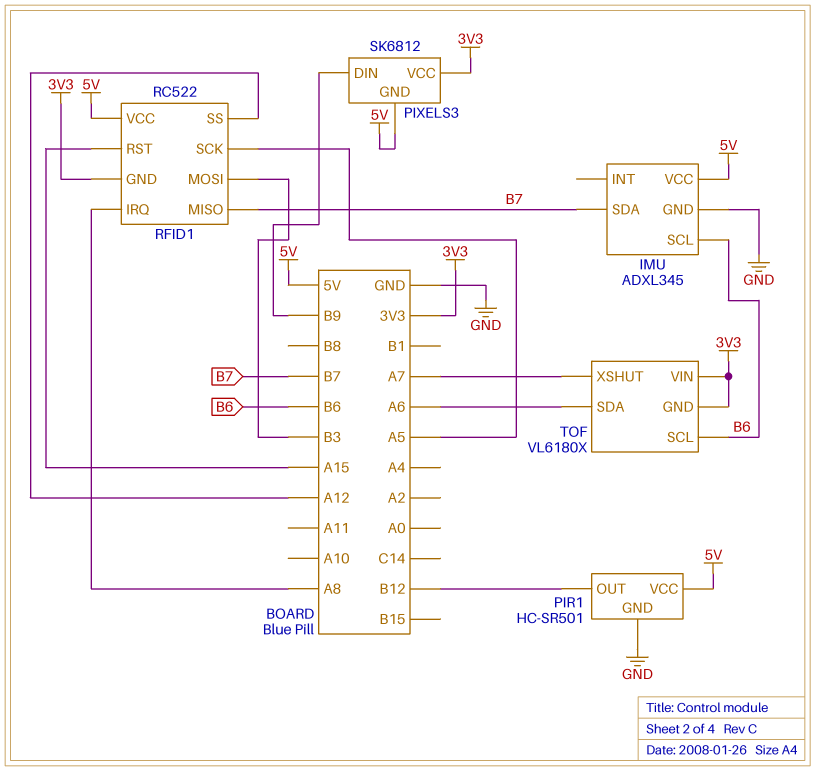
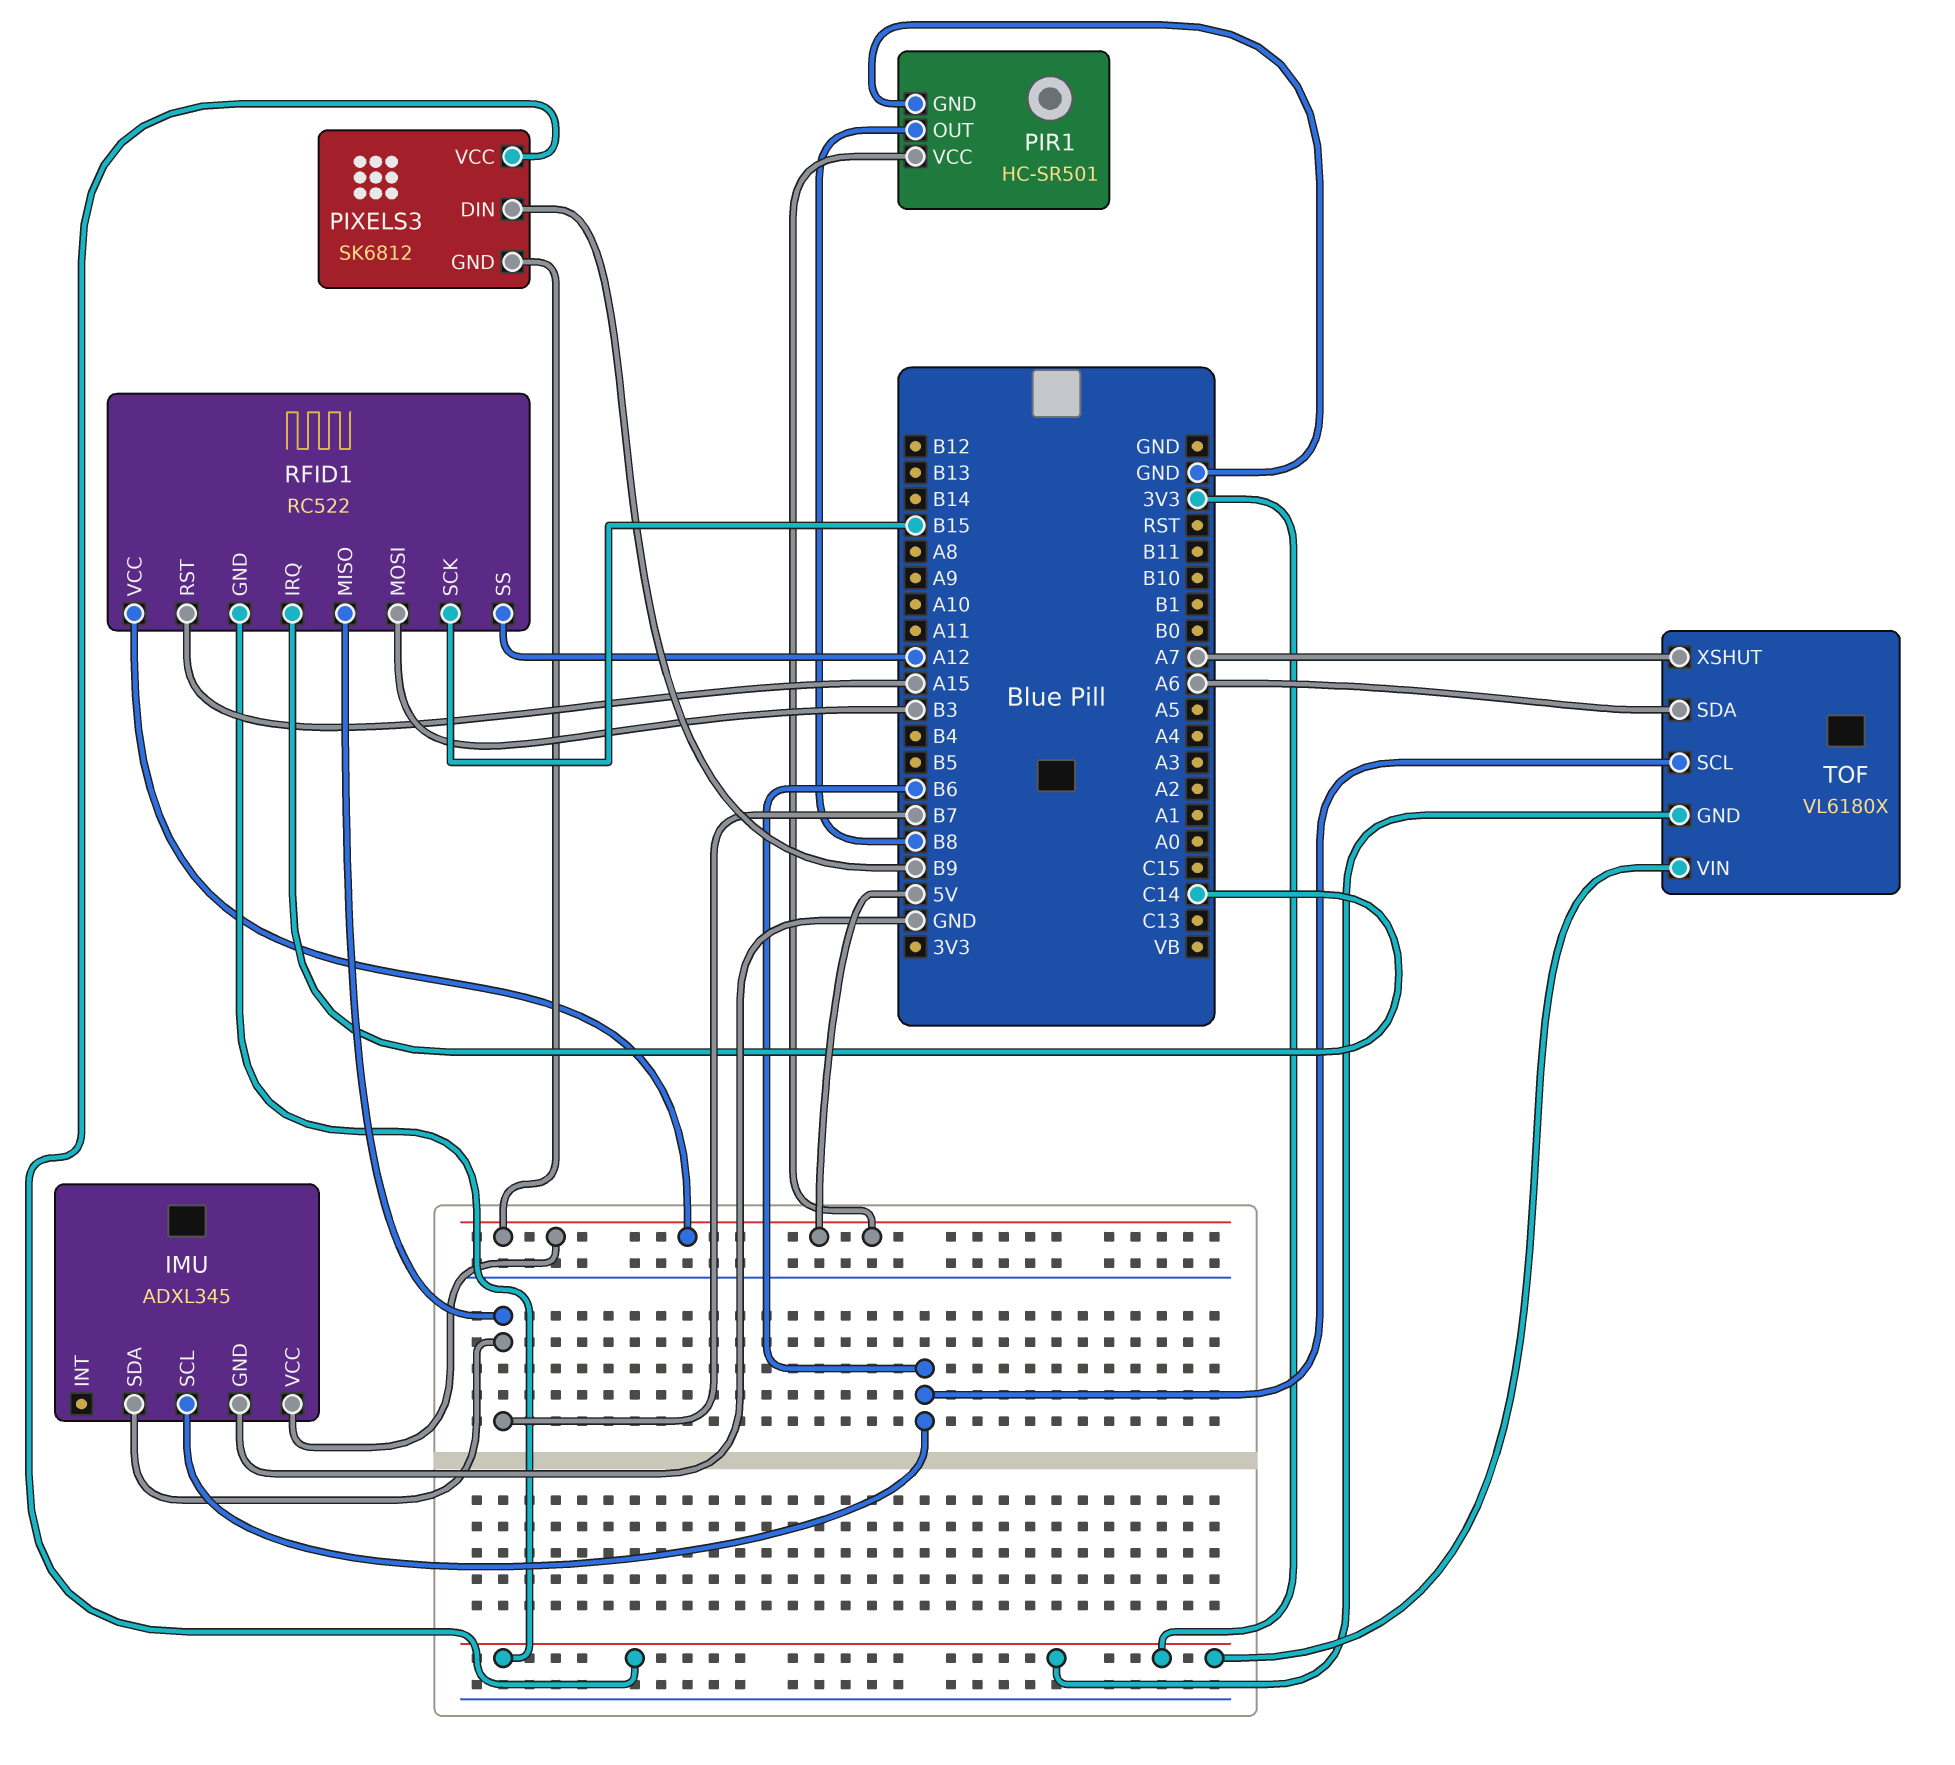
PIR1 pin OUT: B12 -> B8
RFID1 pin IRQ: A8 -> C14
RFID1 pin SCK: A5 -> B15

